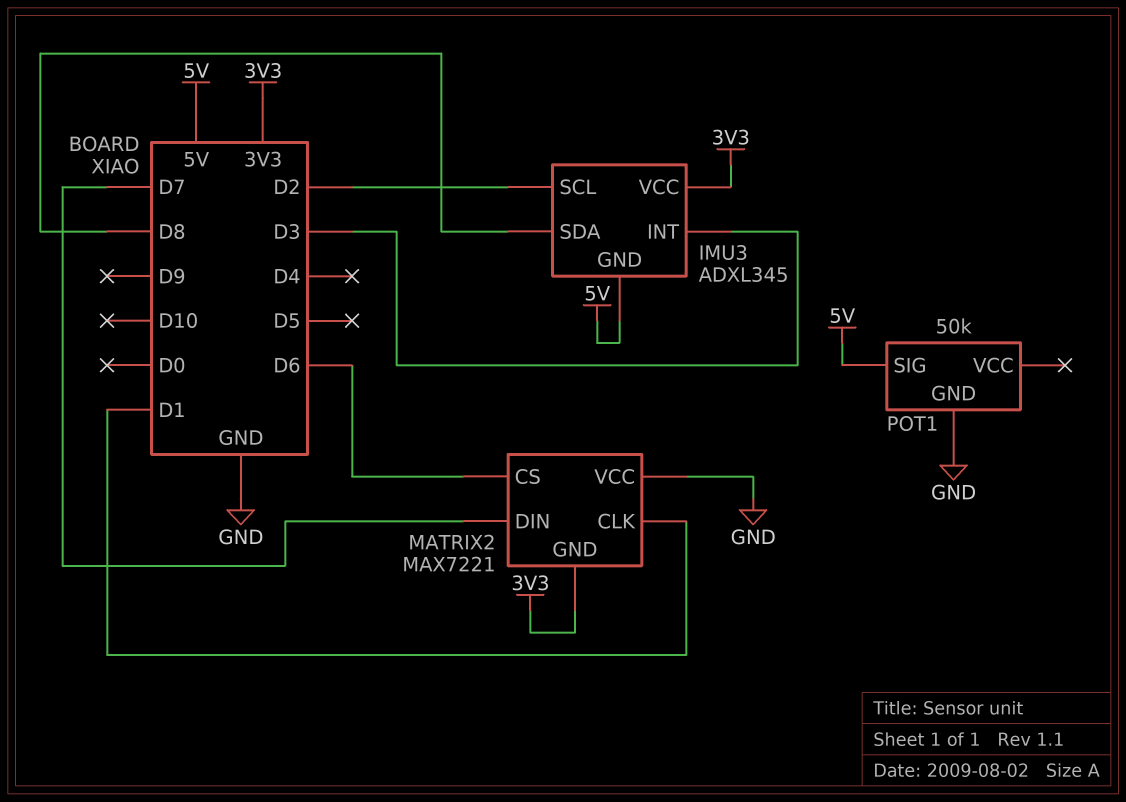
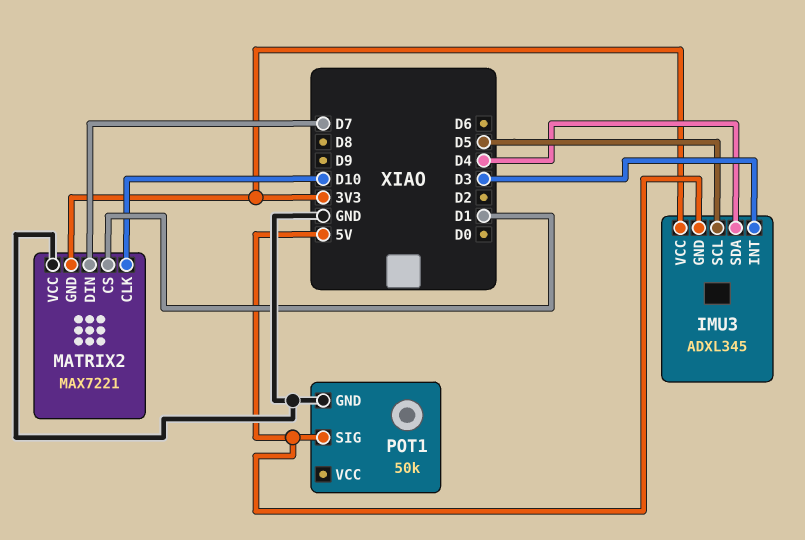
IMU3 pin SCL: D2 -> D5
IMU3 pin SDA: D8 -> D4
MATRIX2 pin CLK: D1 -> D10
MATRIX2 pin CS: D6 -> D1

